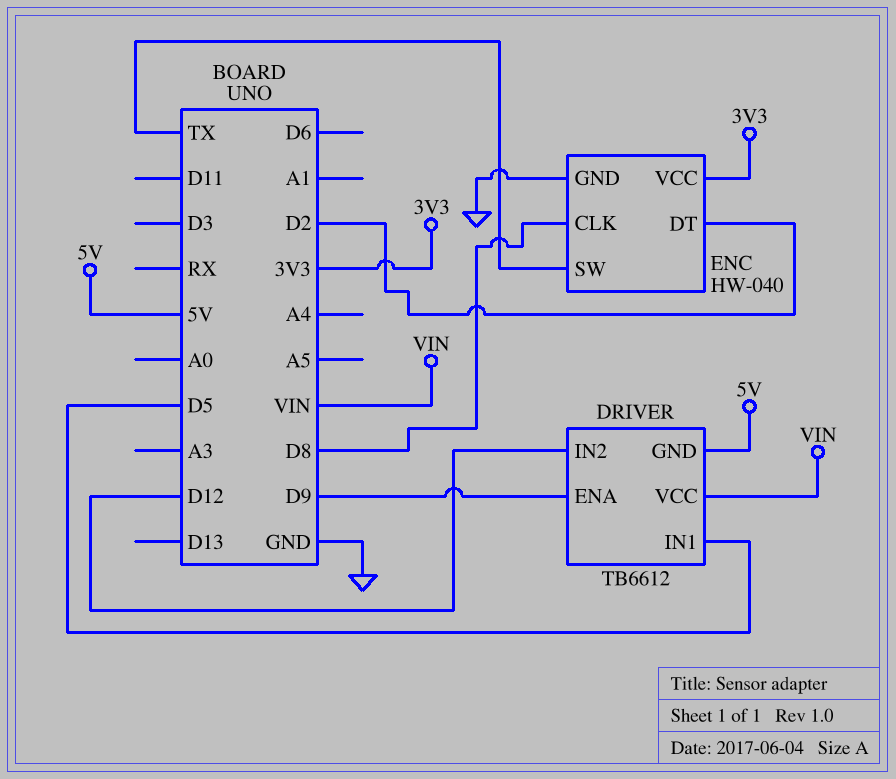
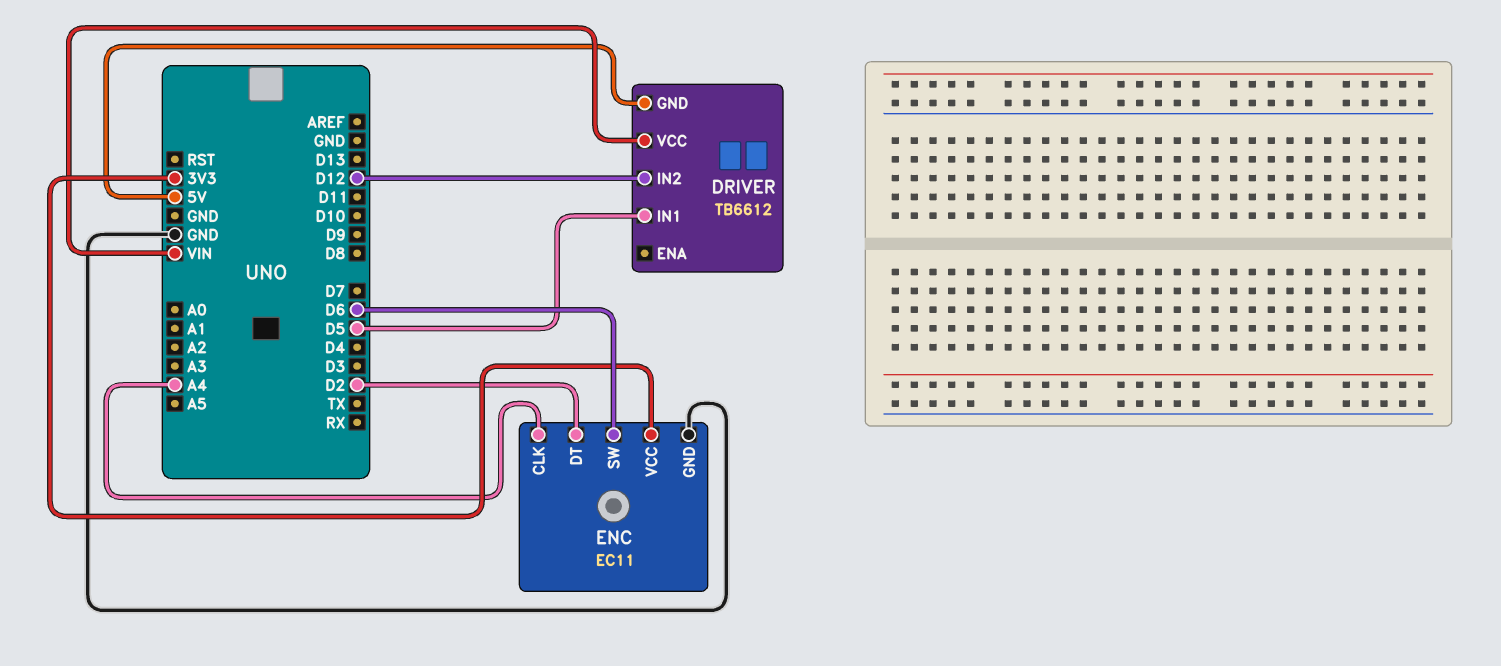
DRIVER pin ENA: D9 -> none
ENC: HW-040 -> EC11
ENC pin CLK: D8 -> A4
ENC pin SW: TX -> D6

